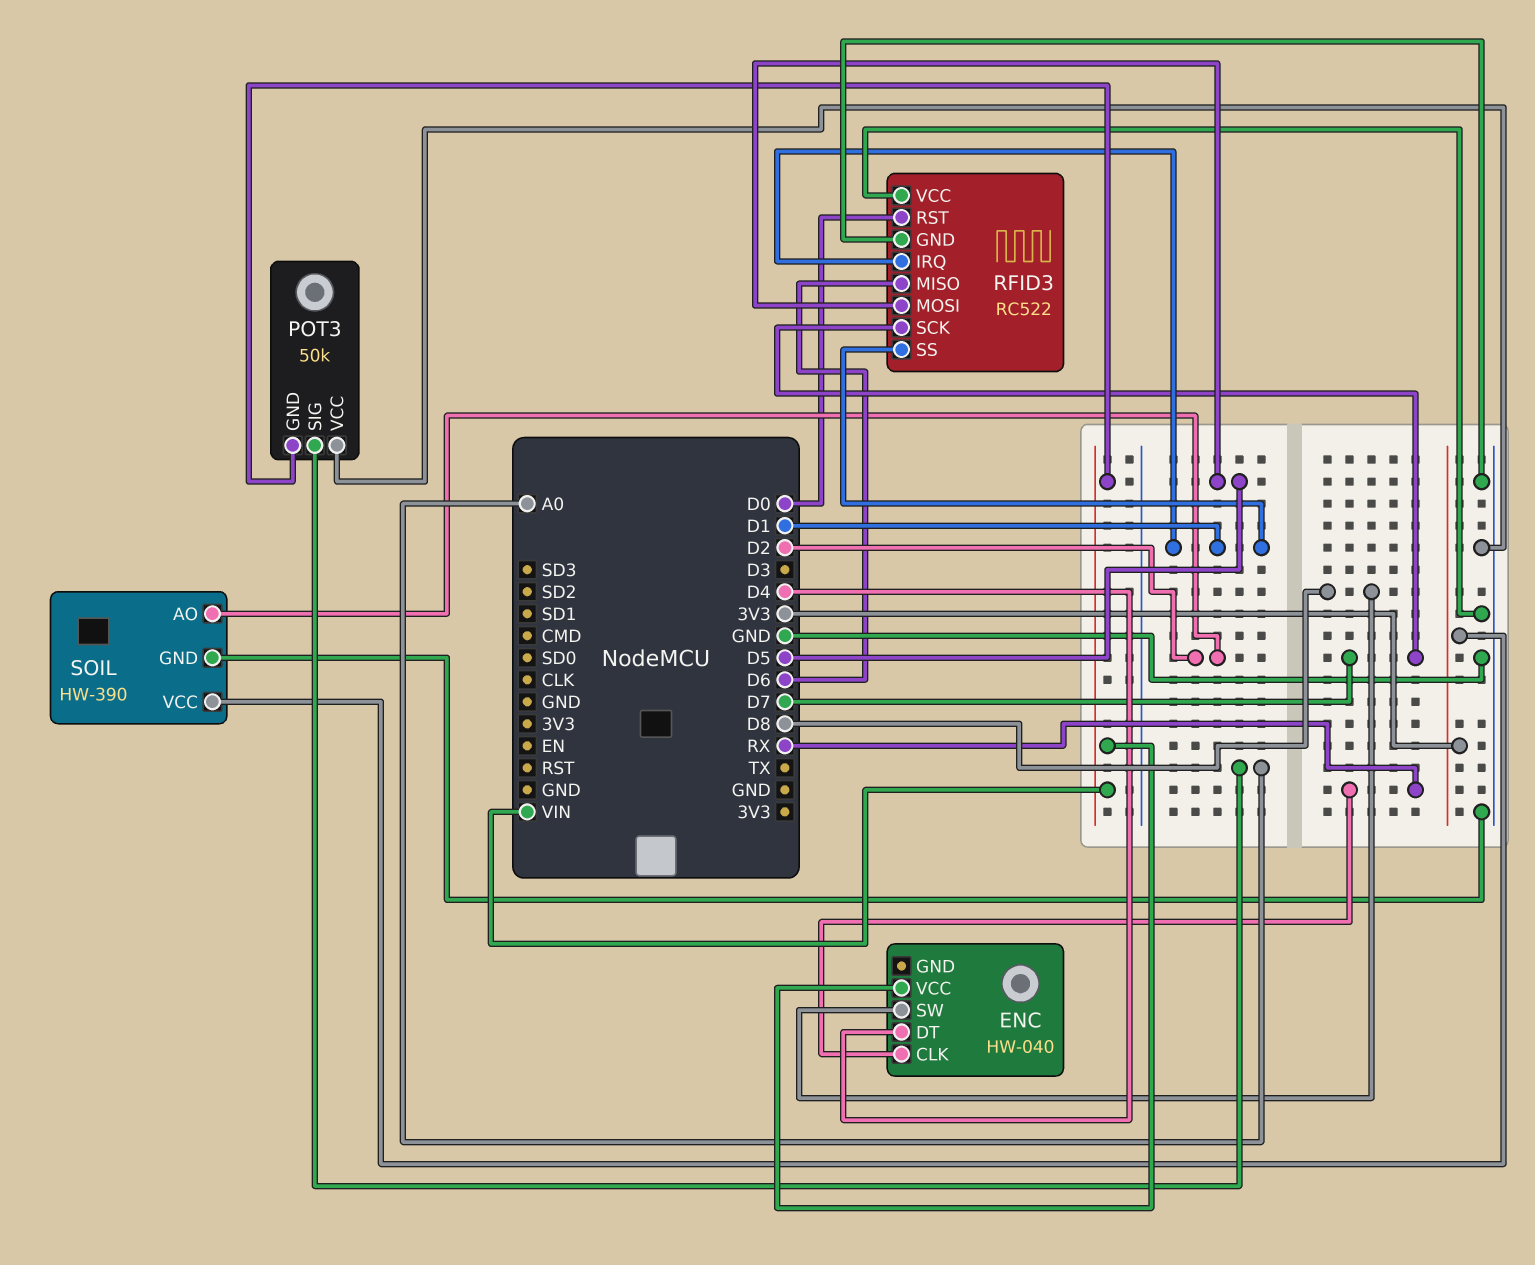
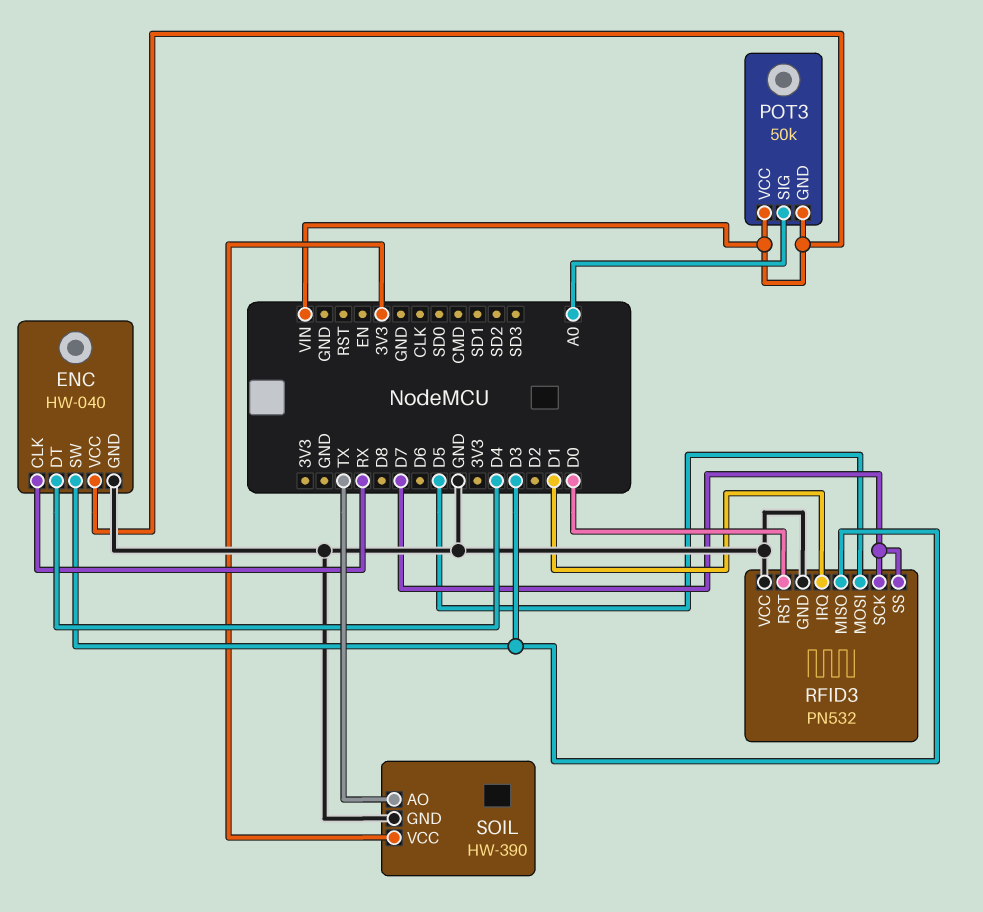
ENC pin GND: none -> GND
ENC pin SW: D8 -> D3
POT3 pin VCC: GND -> VIN
RFID3: RC522 -> PN532
RFID3 pin MISO: D6 -> D3
RFID3 pin SS: D1 -> D7
SOIL pin AO: D2 -> TX

